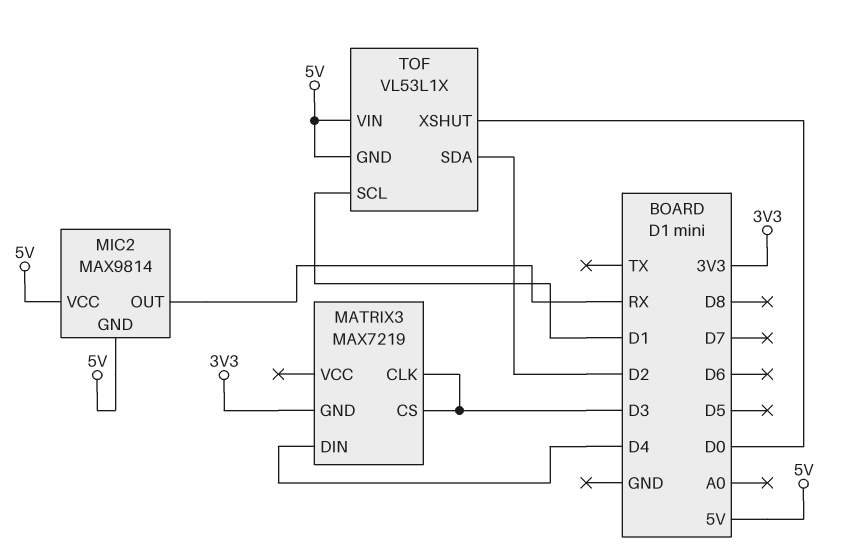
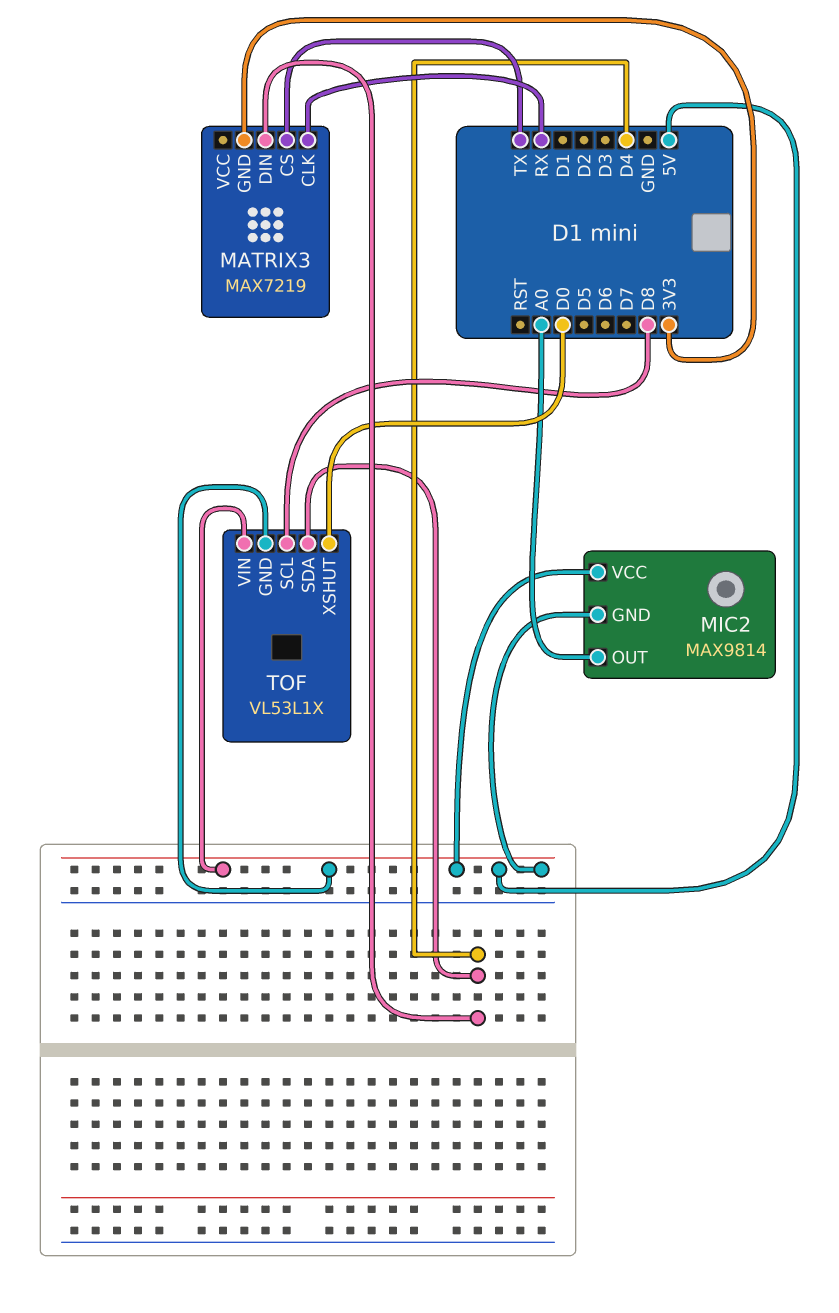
MATRIX3 pin CLK: D3 -> RX
MATRIX3 pin CS: D3 -> TX
MIC2 pin OUT: RX -> A0
TOF pin SCL: D1 -> D8
TOF pin SDA: D2 -> D4

